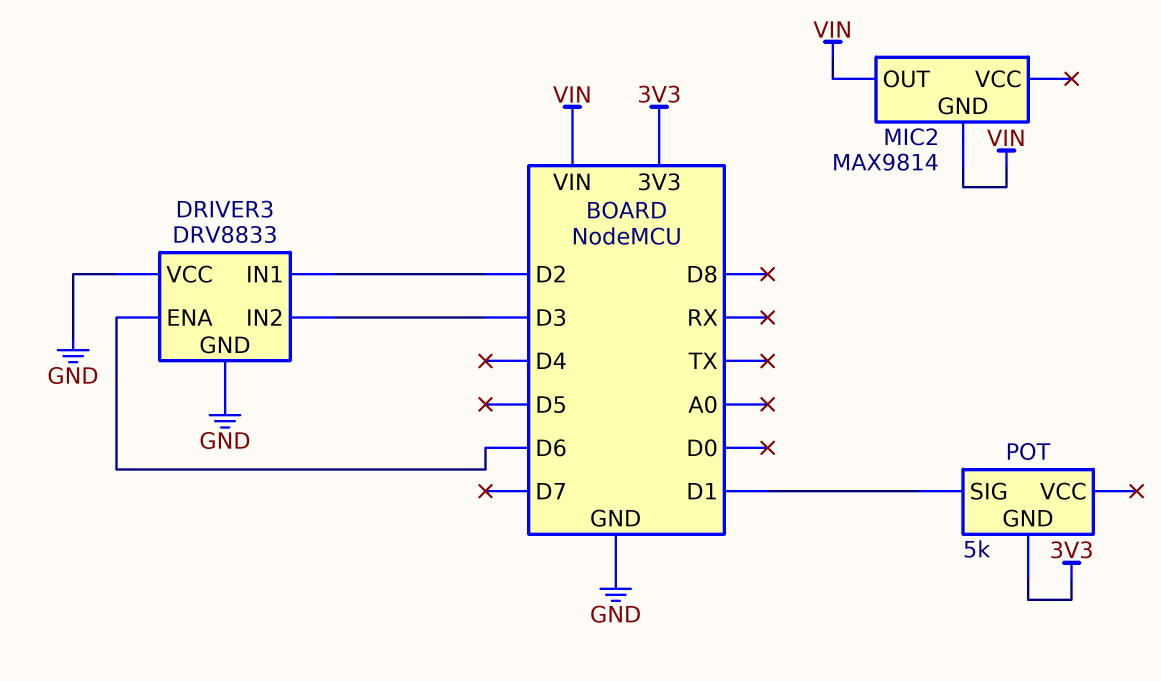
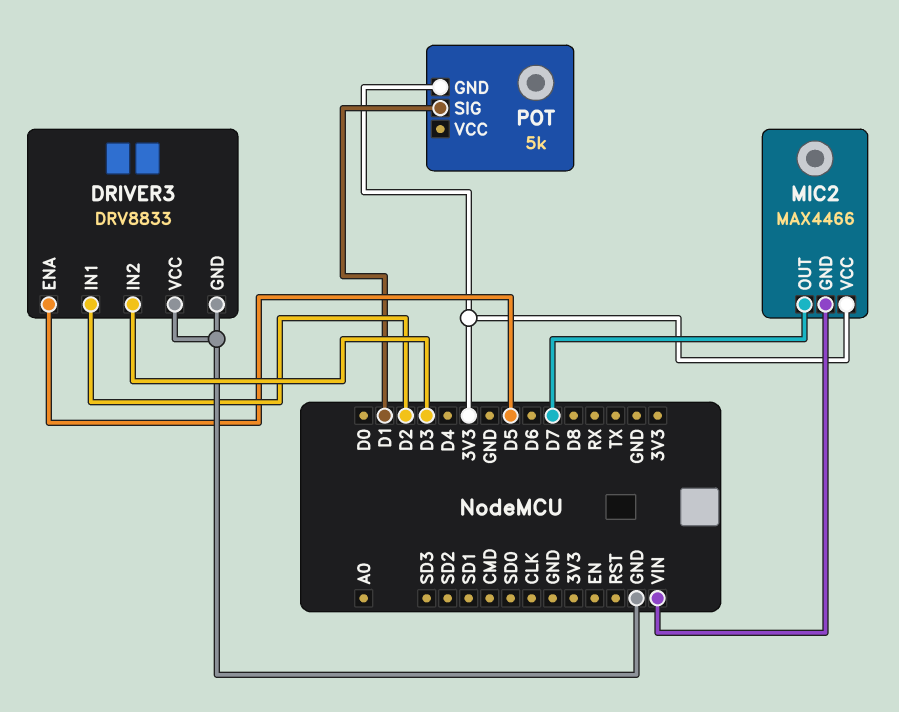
DRIVER3 pin ENA: D6 -> D5
MIC2: MAX9814 -> MAX4466
MIC2 pin OUT: VIN -> D7
MIC2 pin VCC: none -> 3V3

